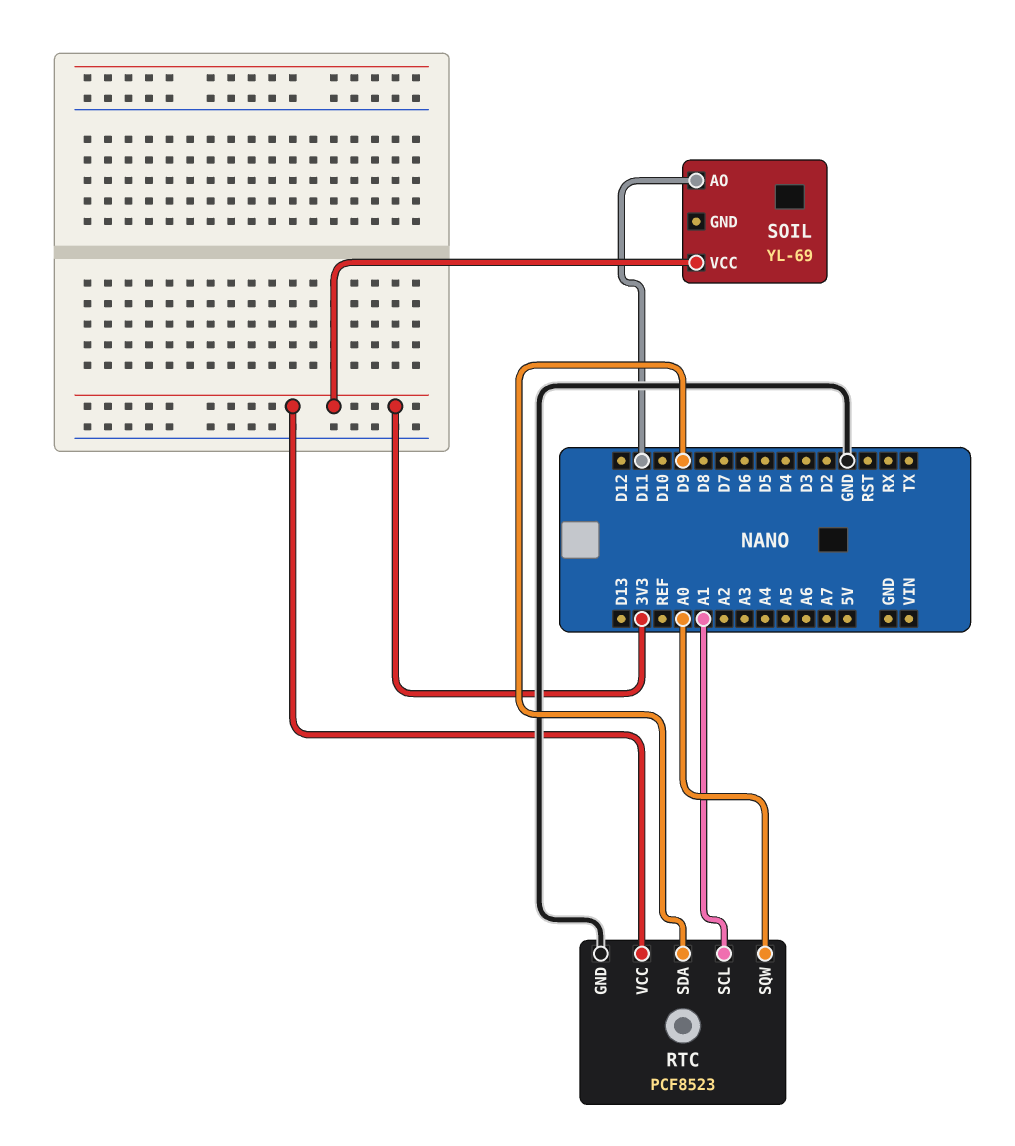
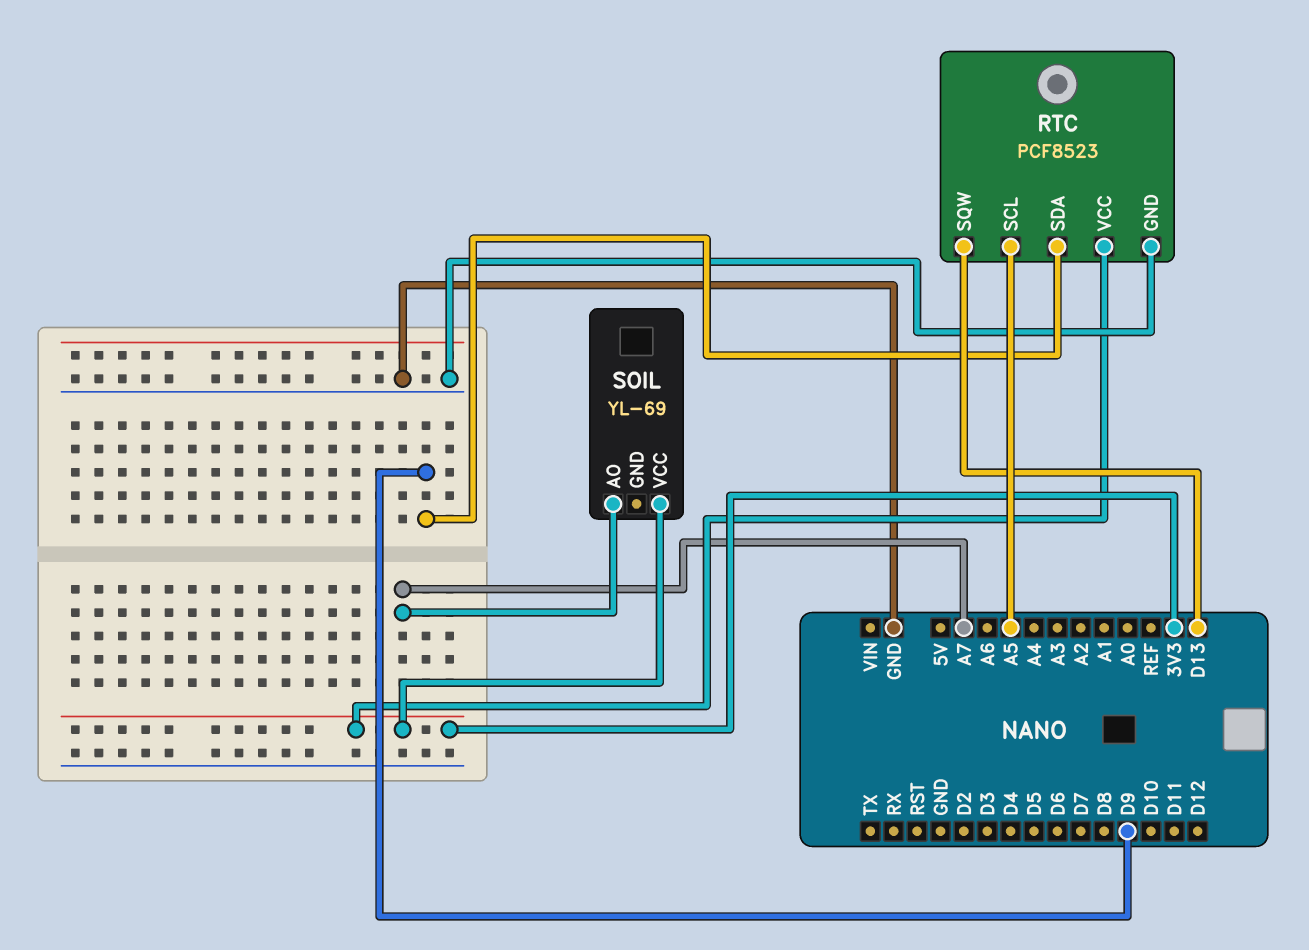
RTC pin SCL: A1 -> A5
RTC pin SQW: A0 -> D13
SOIL pin AO: D11 -> A7

